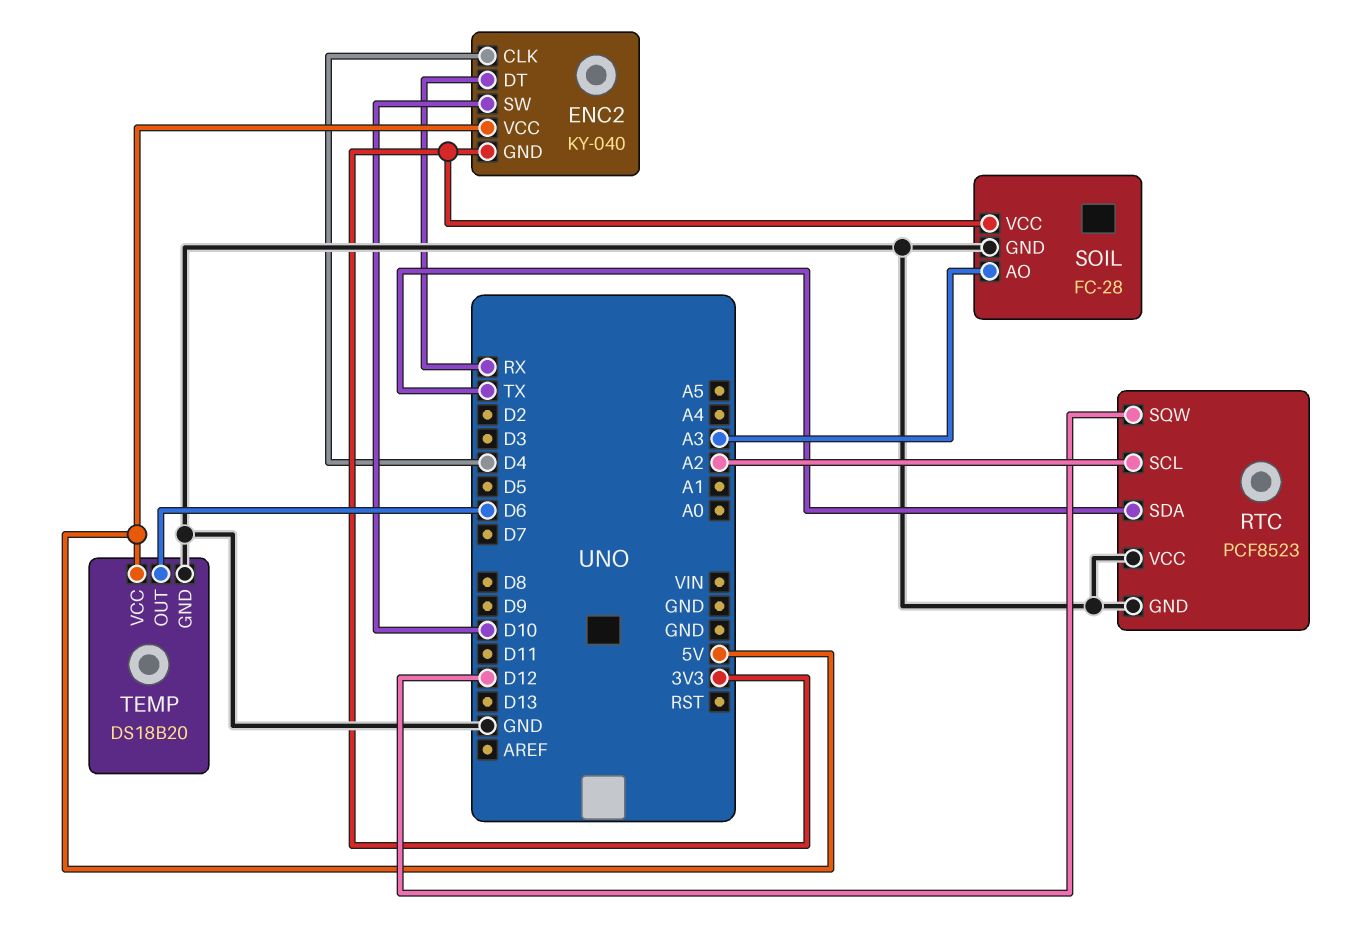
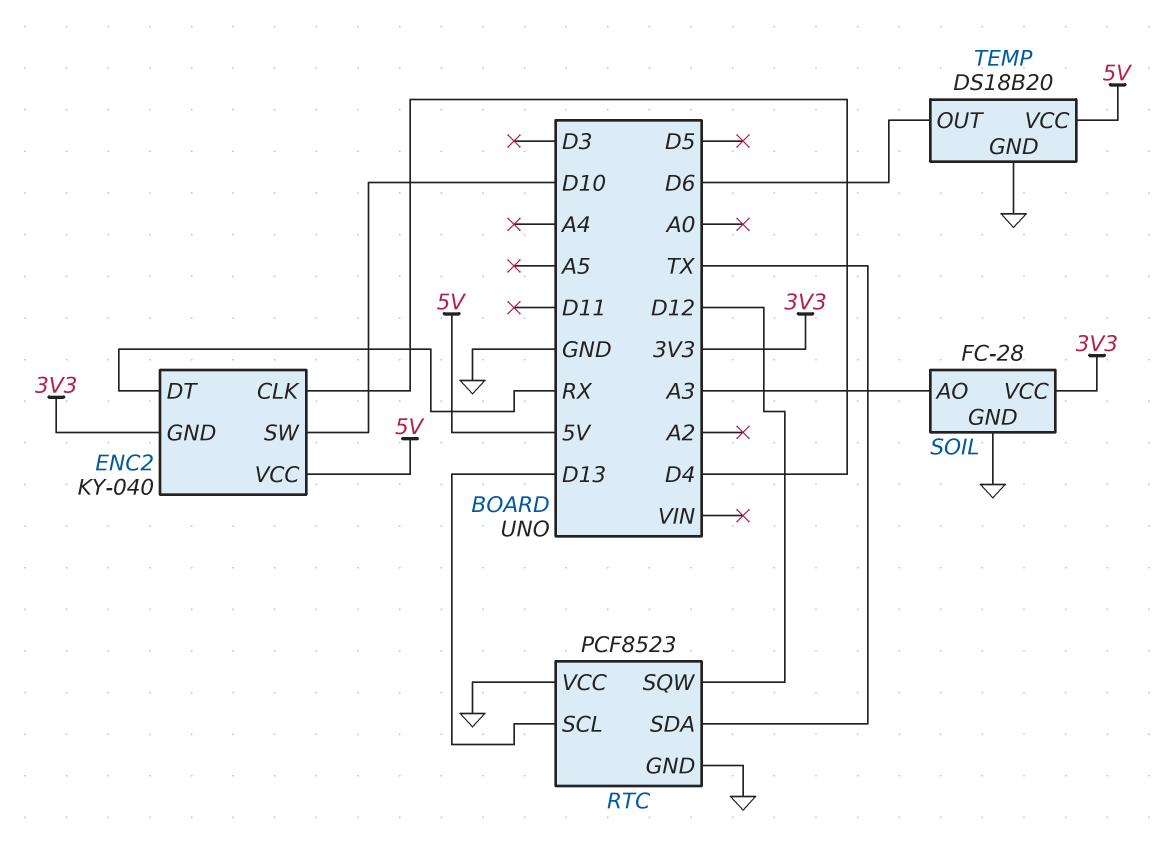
RTC pin SCL: A2 -> D13

